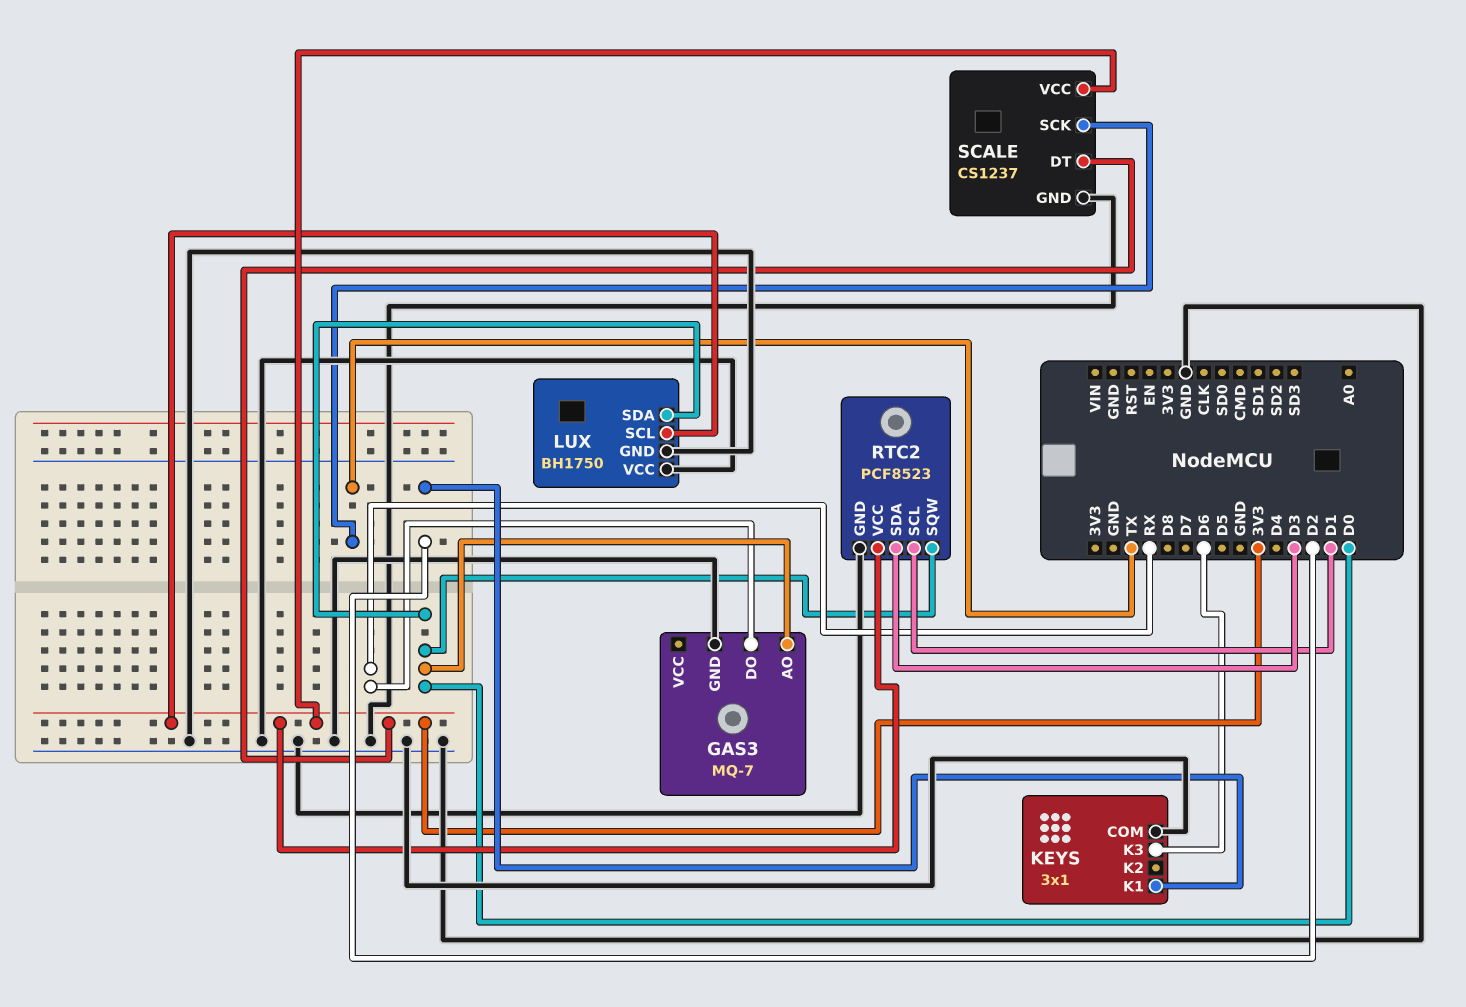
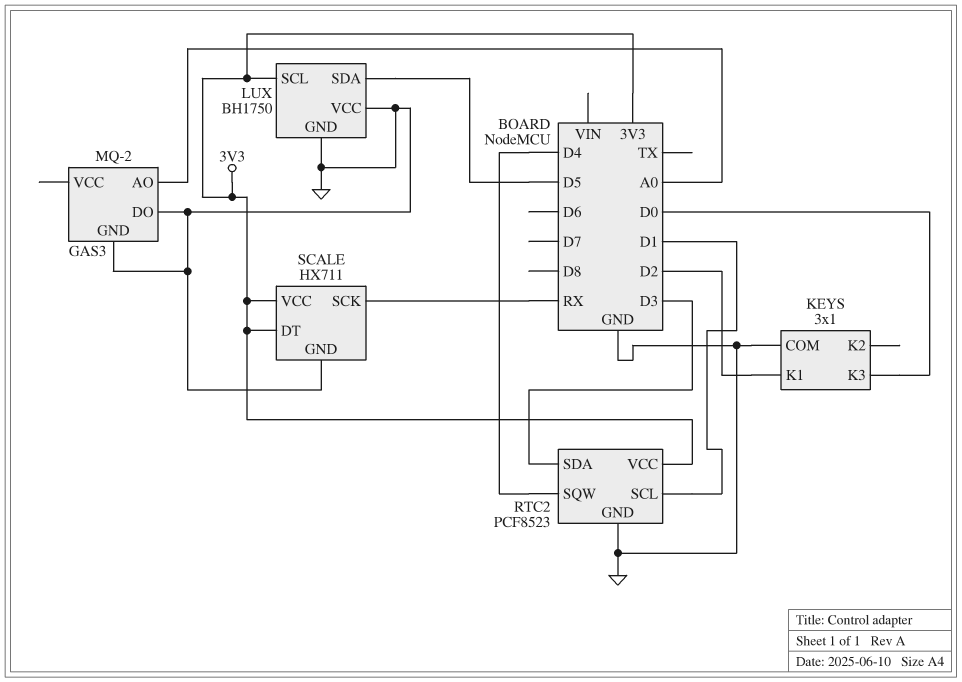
GAS3: MQ-7 -> MQ-2
GAS3 pin AO: D0 -> A0
GAS3 pin DO: RX -> GND
KEYS pin K3: D6 -> D0
LUX pin SDA: D0 -> D5
RTC2 pin SQW: D0 -> D4
SCALE: CS1237 -> HX711
SCALE pin SCK: TX -> RX

